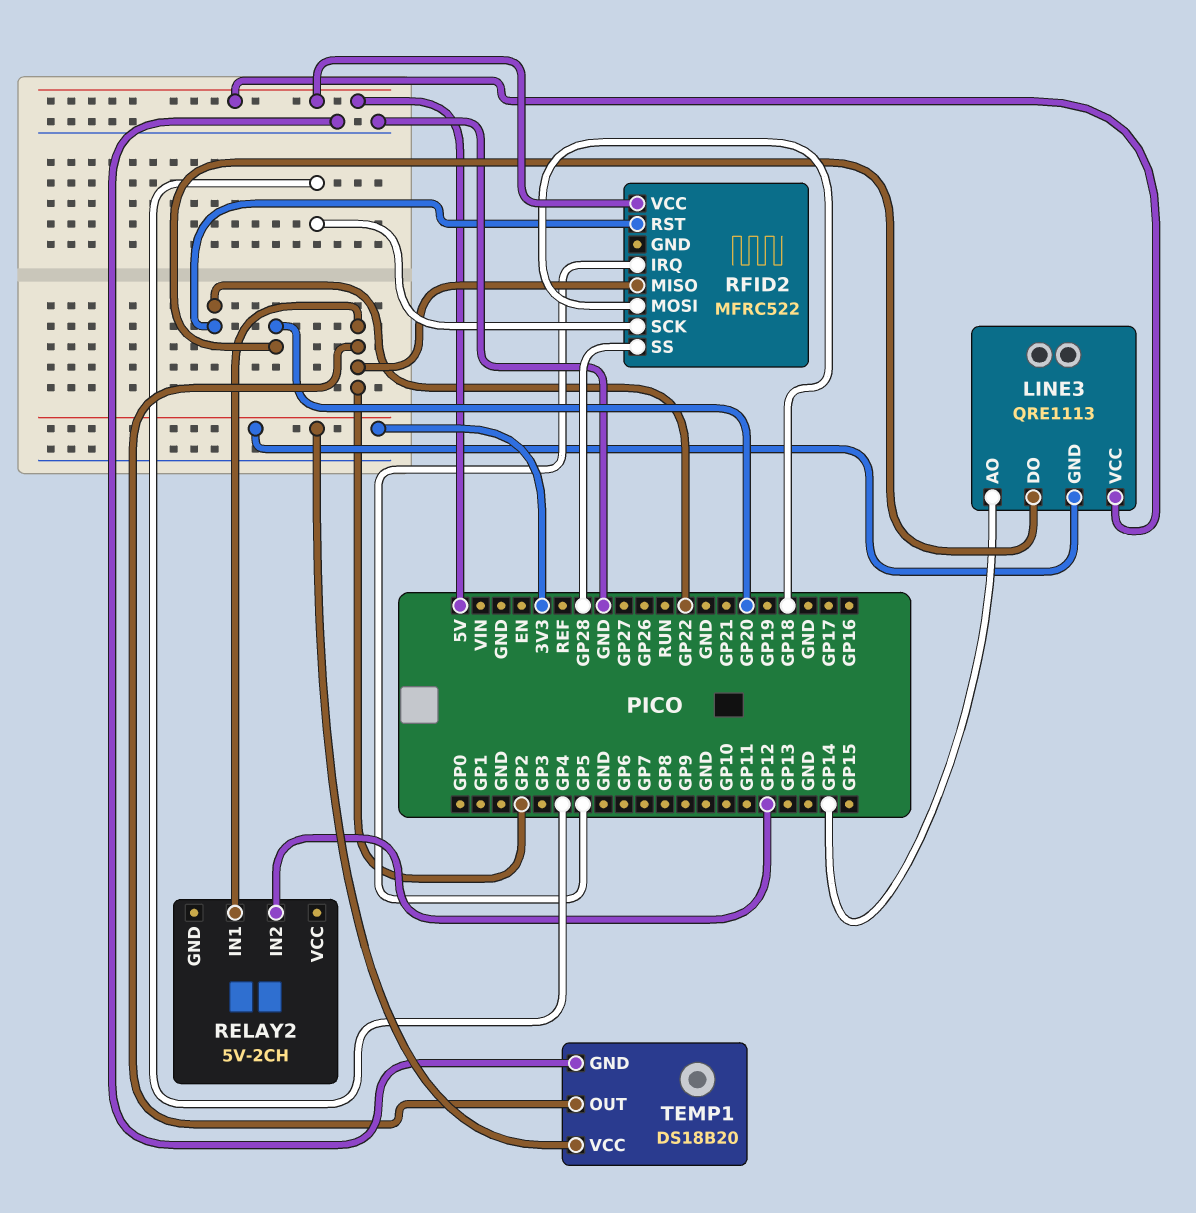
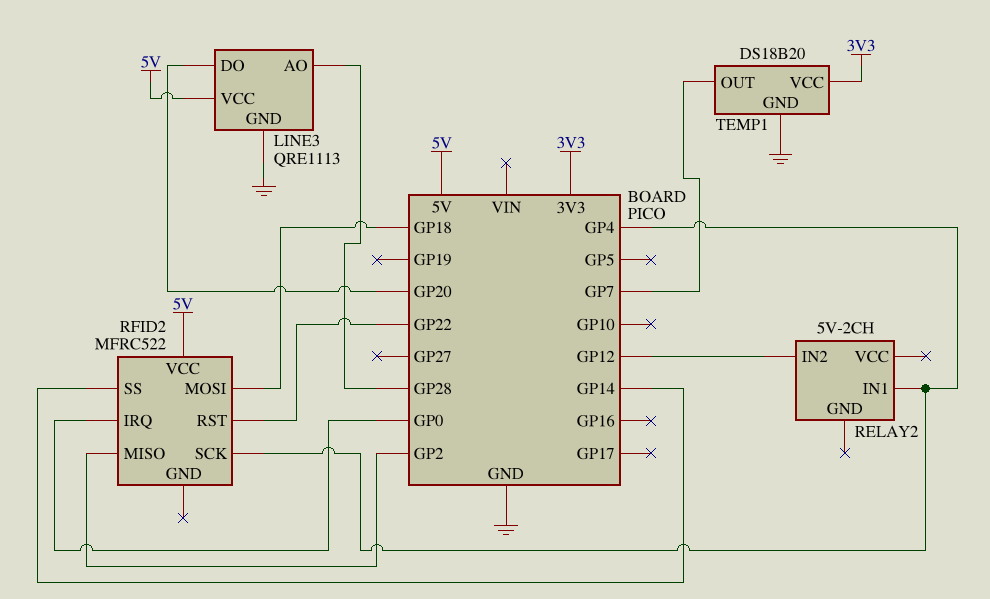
LINE3 pin AO: GP14 -> GP28
LINE3 pin GND: 3V3 -> GND
RELAY2 pin IN1: GP2 -> GP4
RFID2 pin IRQ: GP5 -> GP0
RFID2 pin SS: GP28 -> GP14
TEMP1 pin OUT: GP2 -> GP7

